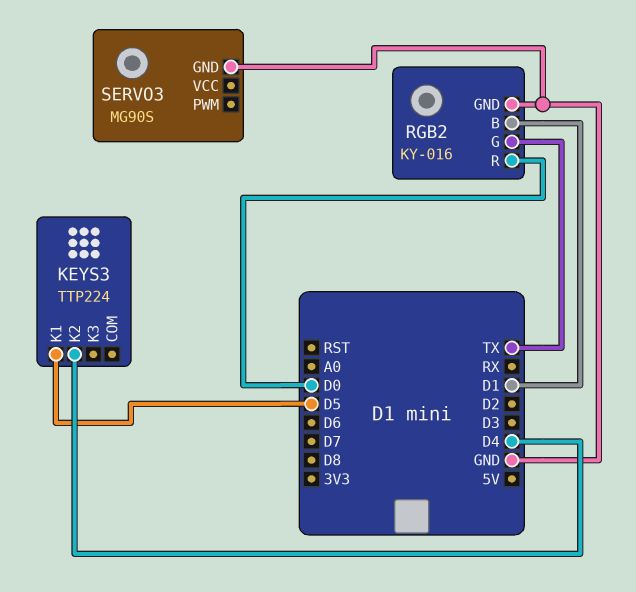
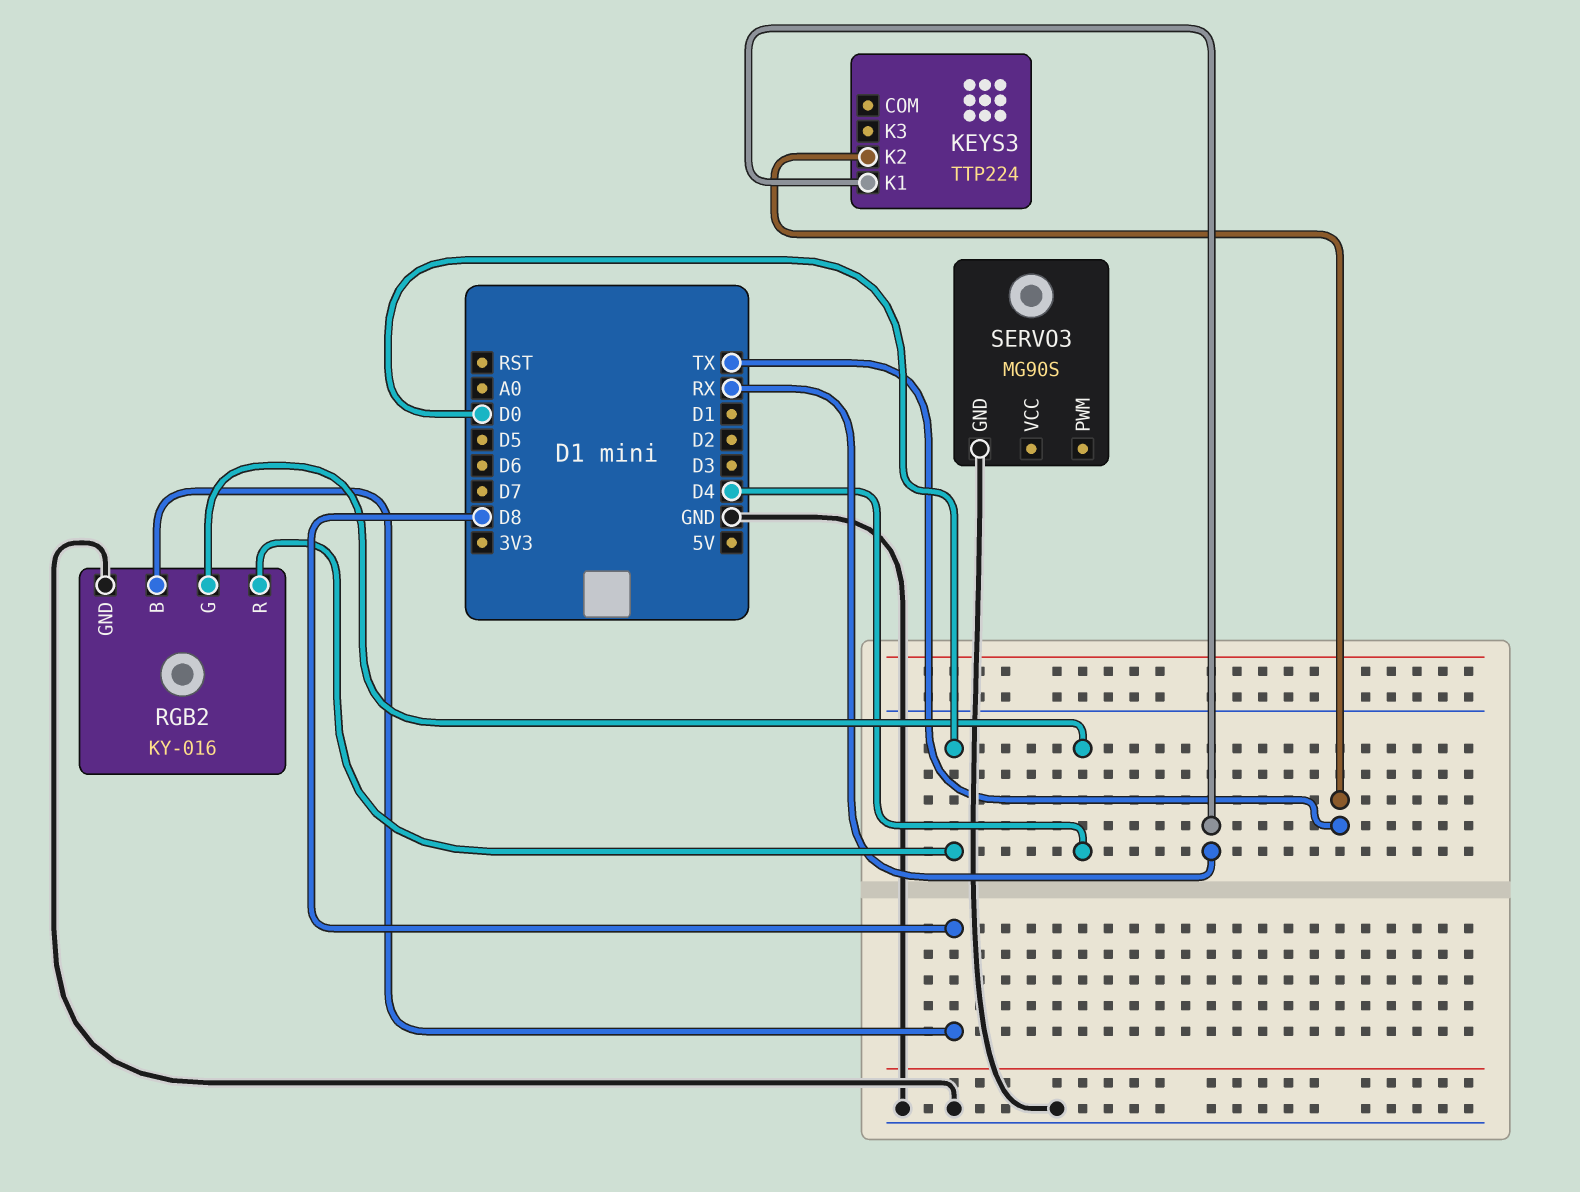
KEYS3 pin K1: D5 -> RX
KEYS3 pin K2: D4 -> TX
RGB2 pin B: D1 -> D8
RGB2 pin G: TX -> D4

